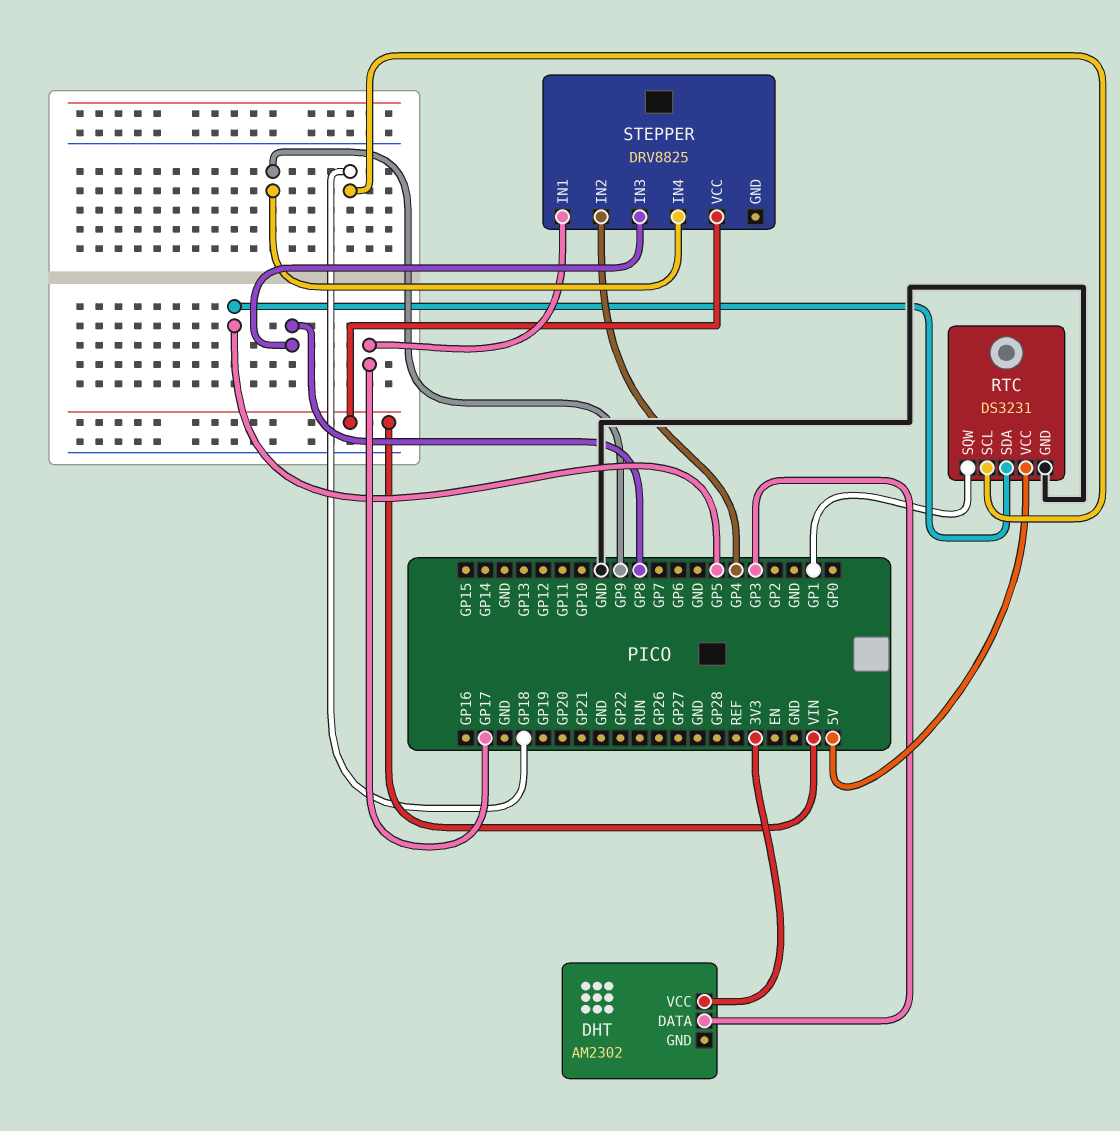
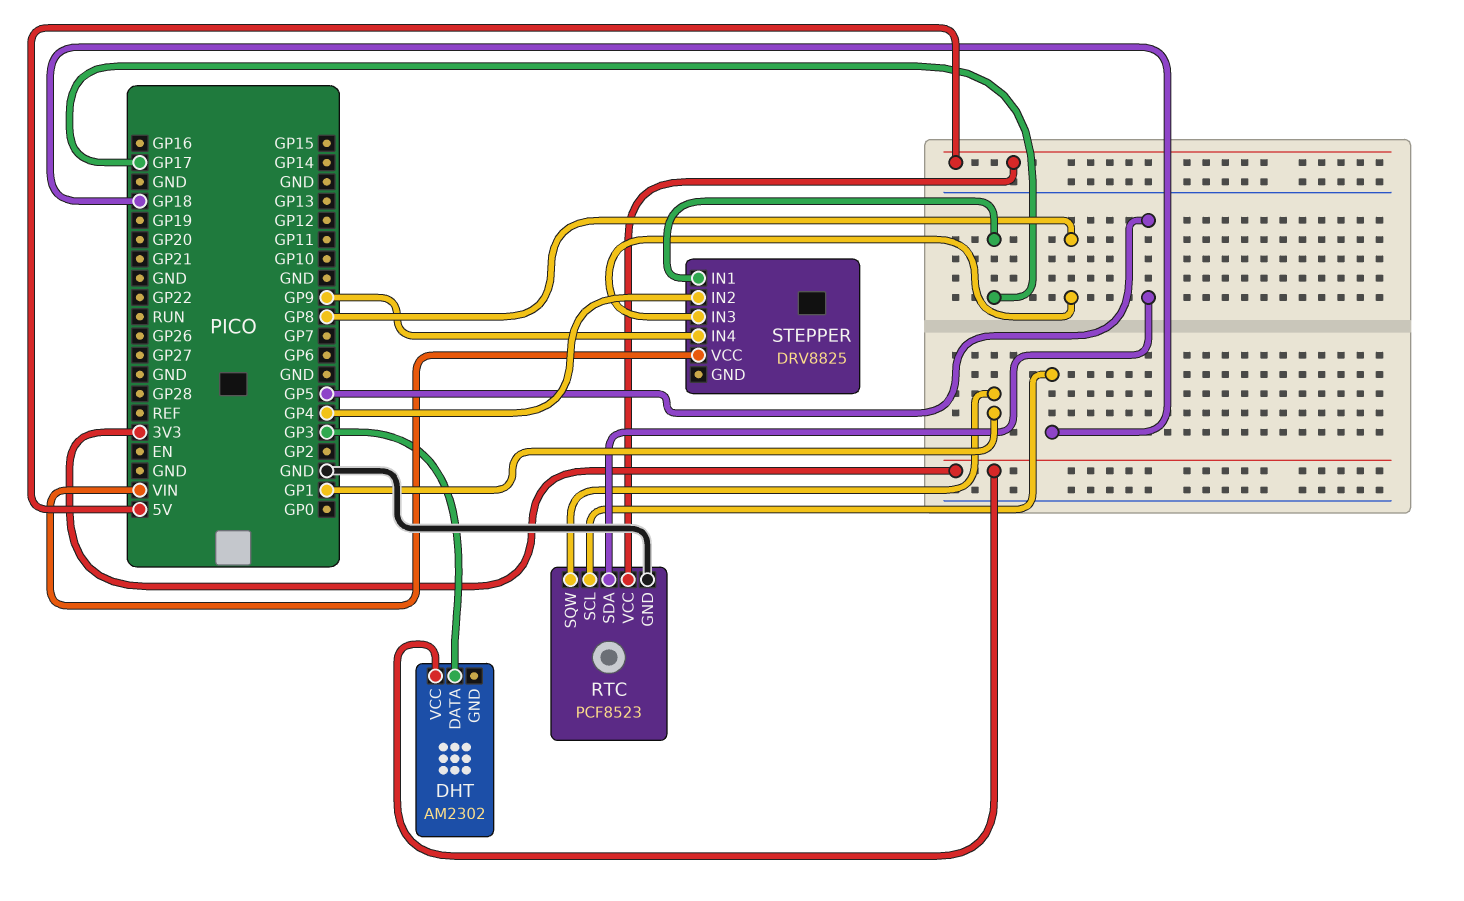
RTC: DS3231 -> PCF8523

